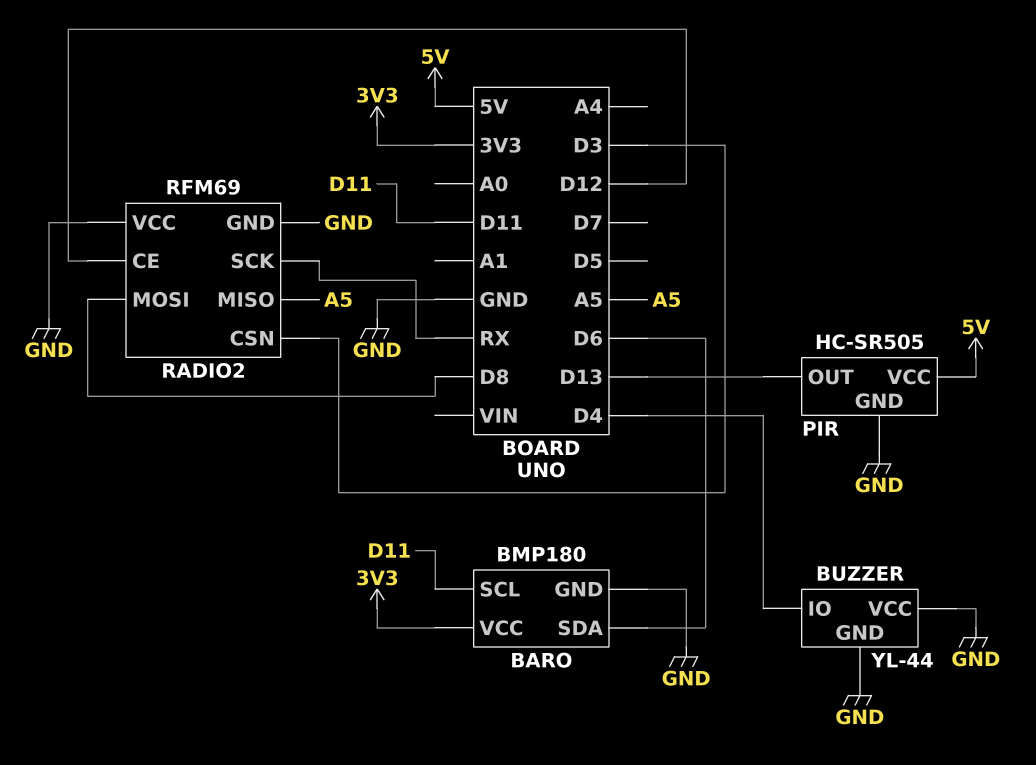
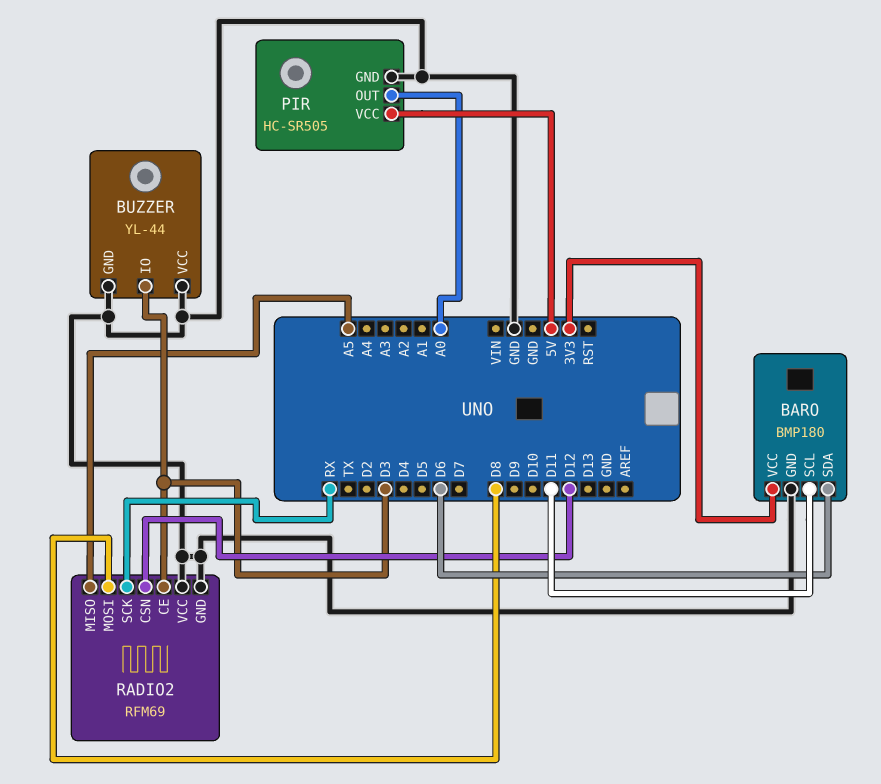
BUZZER pin IO: D4 -> D3
PIR pin OUT: D13 -> A0
RADIO2 pin CE: D12 -> D3
RADIO2 pin CSN: D3 -> D12

